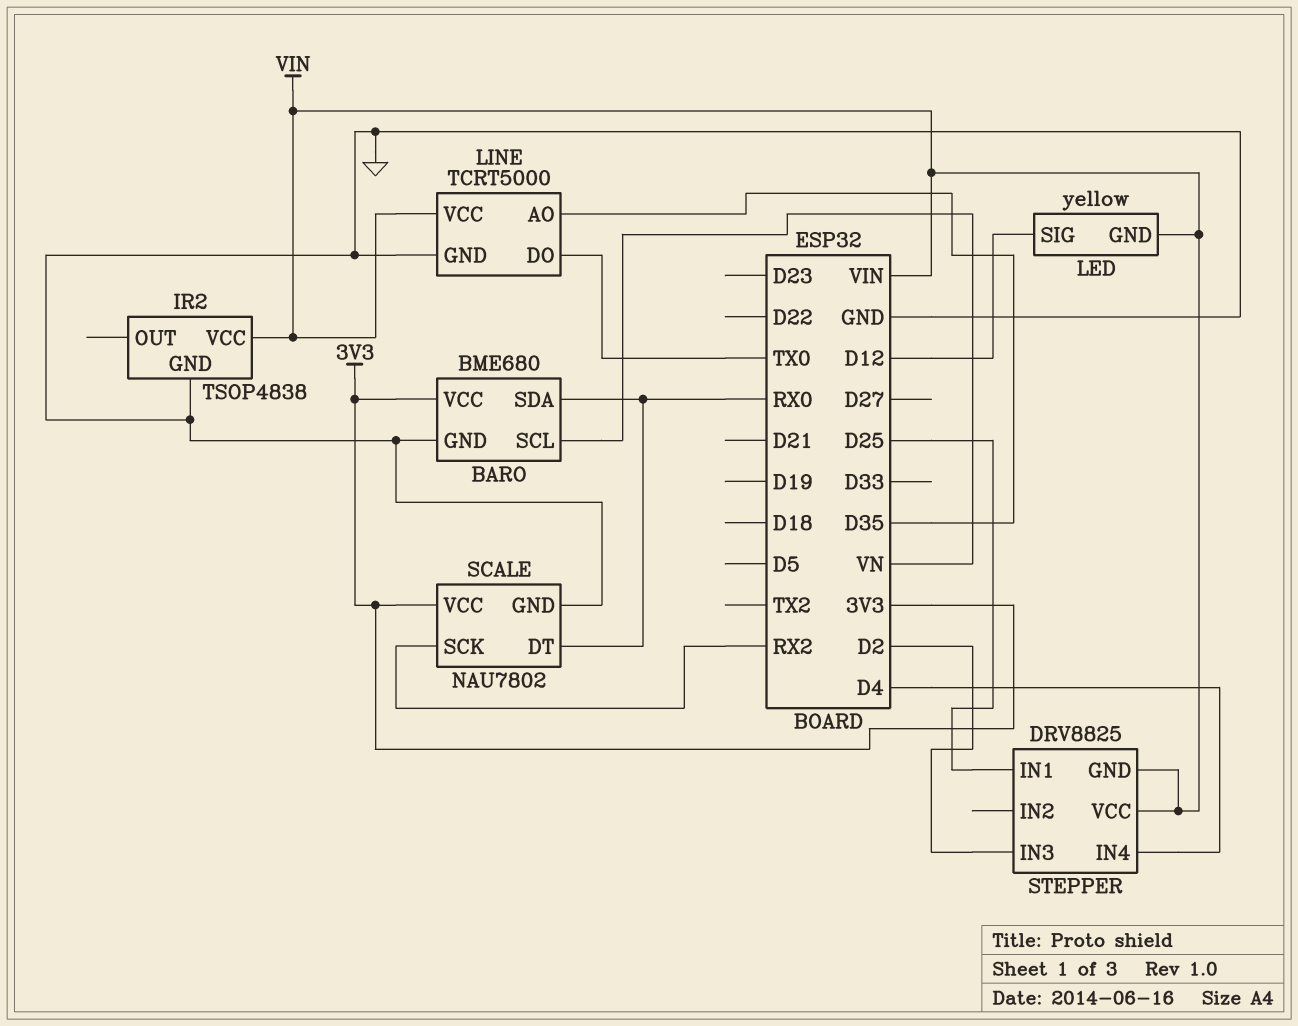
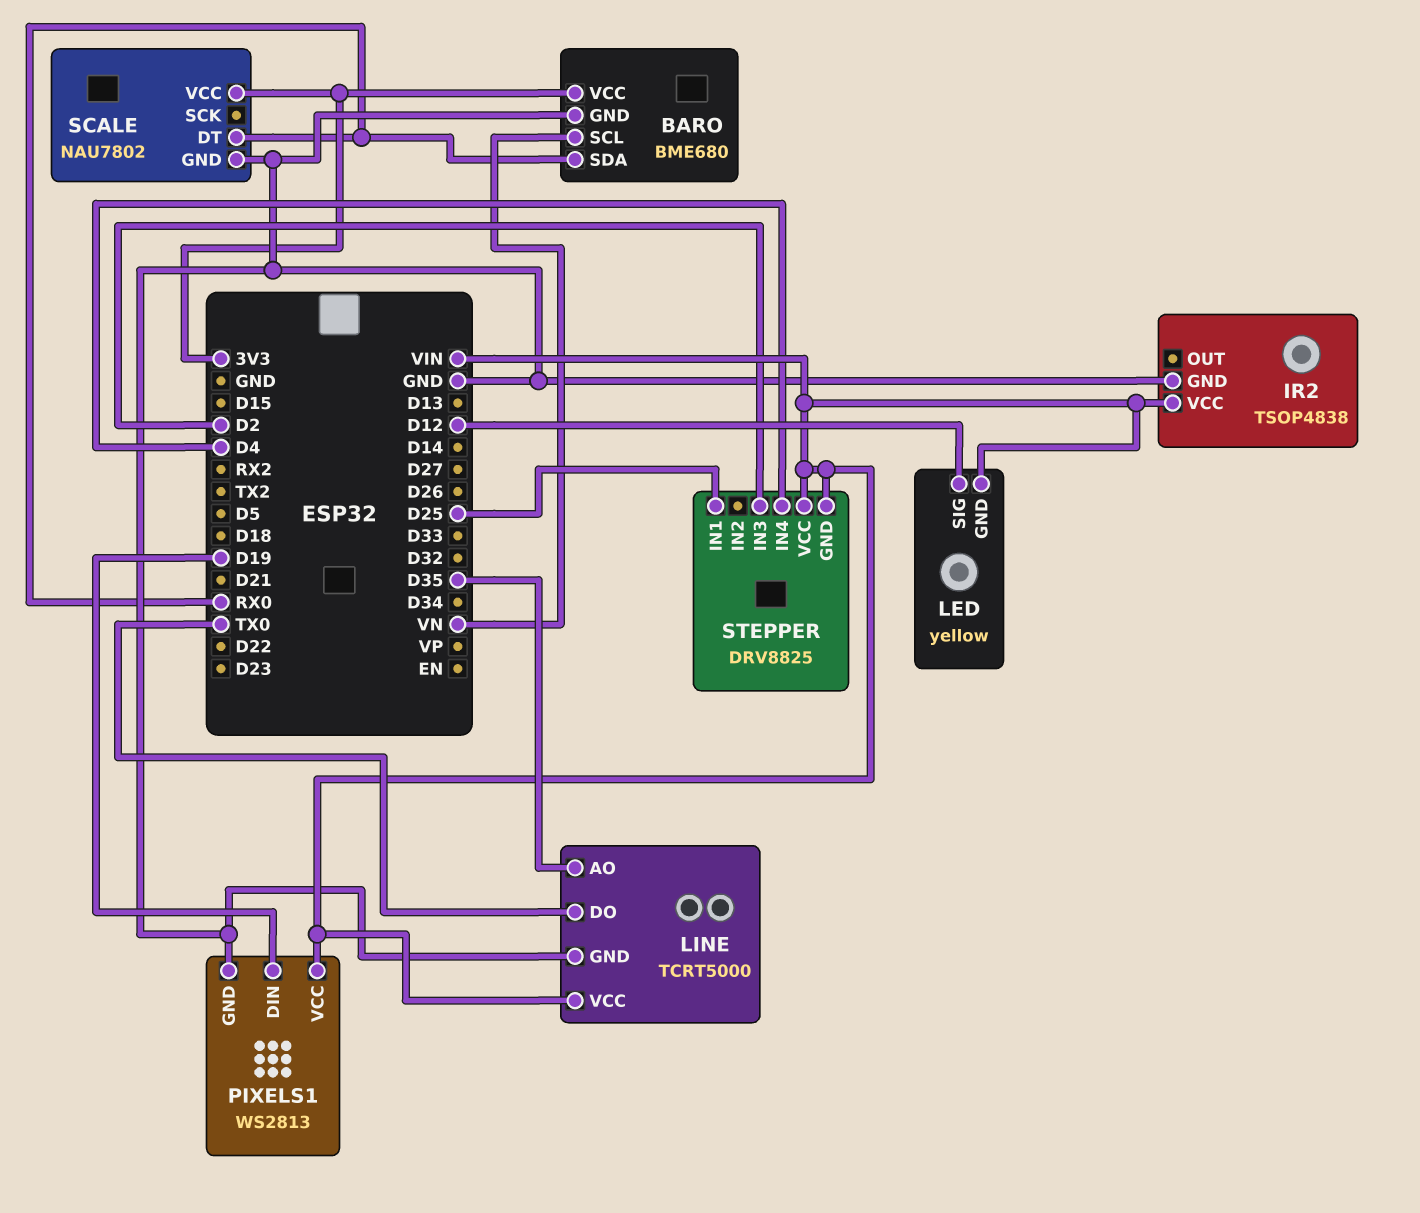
PIXELS1: none -> WS2813
PIXELS1 pin DIN: none -> D19
PIXELS1 pin GND: none -> GND
PIXELS1 pin VCC: none -> VIN
SCALE pin SCK: RX2 -> none

